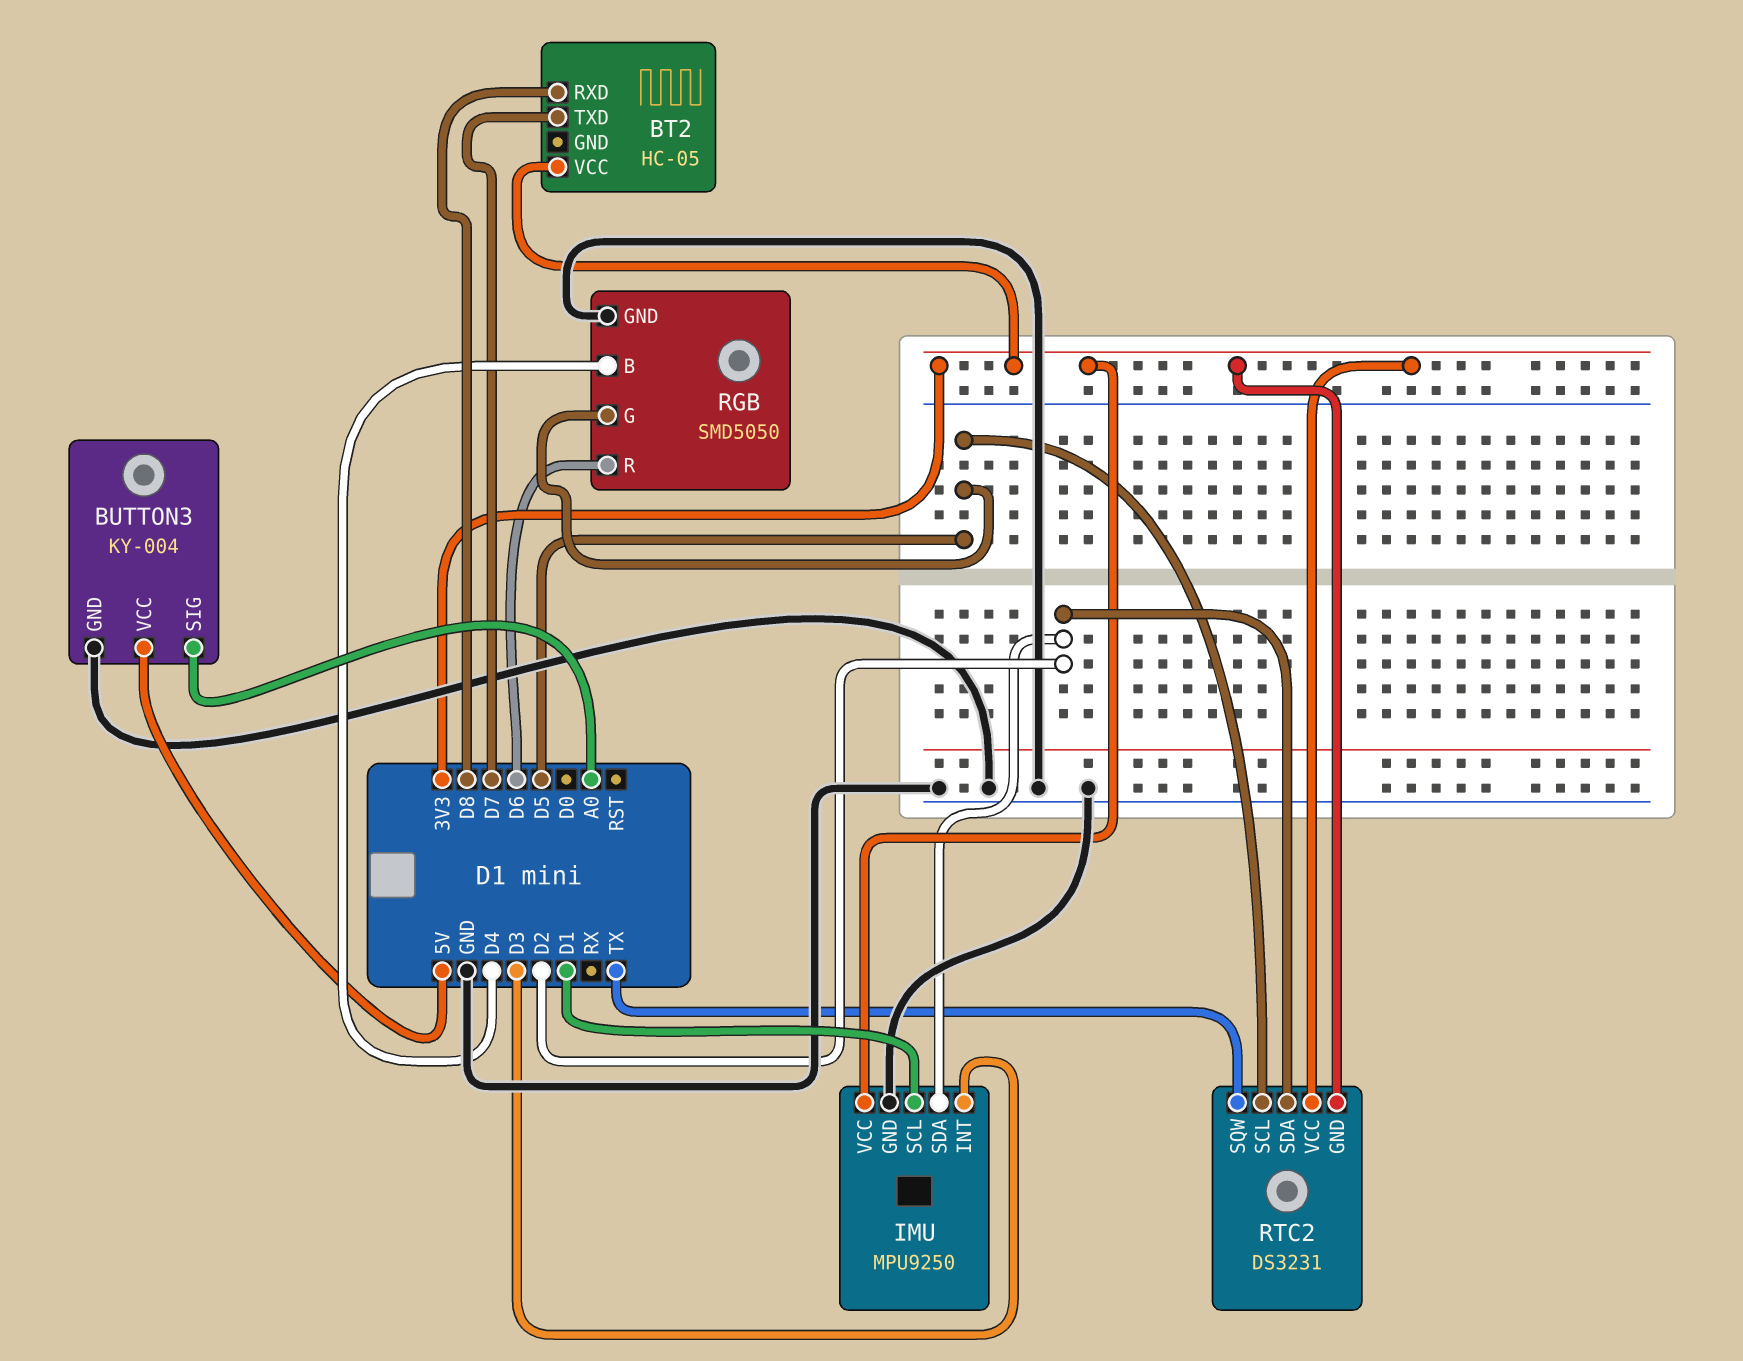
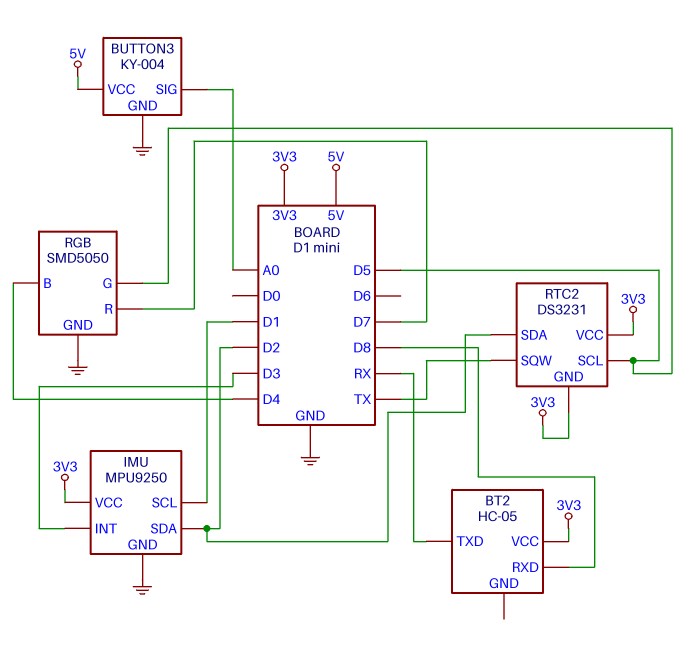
BT2 pin TXD: D7 -> RX
RGB pin R: D6 -> D7

